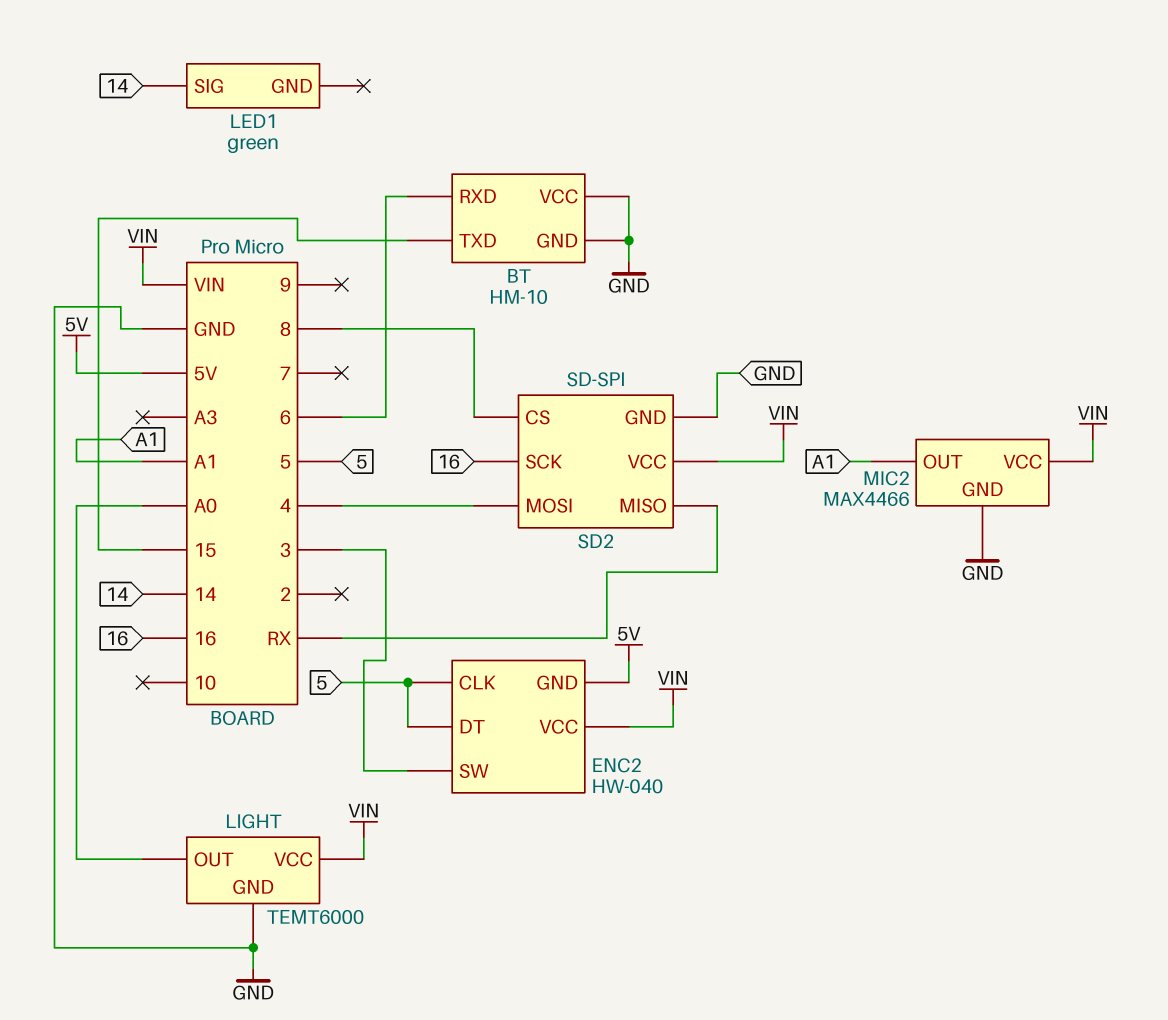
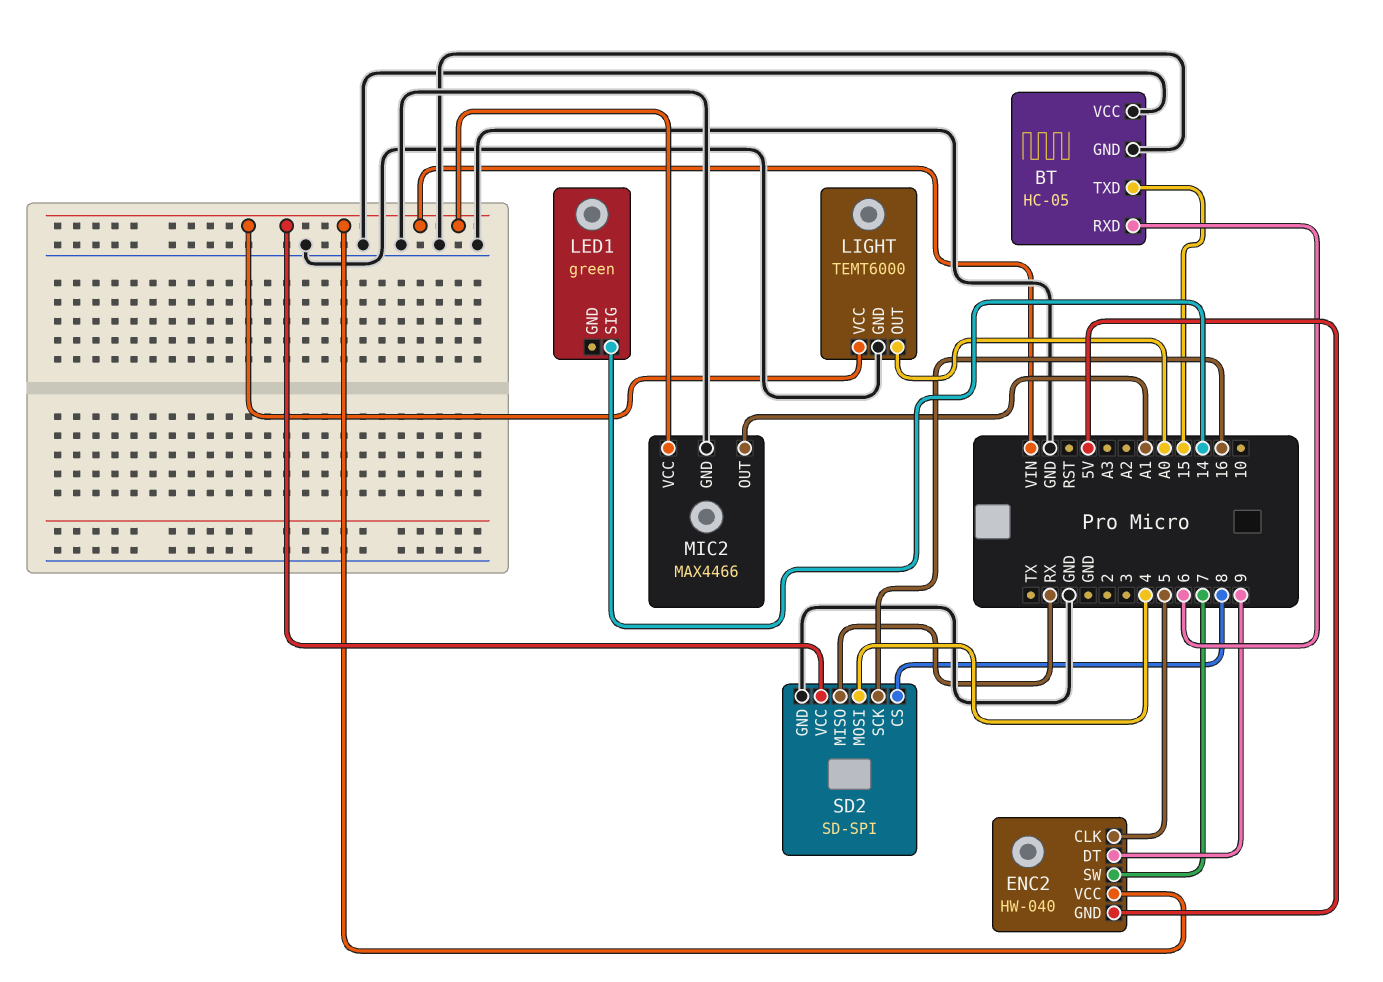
BT: HM-10 -> HC-05
ENC2 pin DT: 5 -> 9
ENC2 pin SW: 3 -> 7

